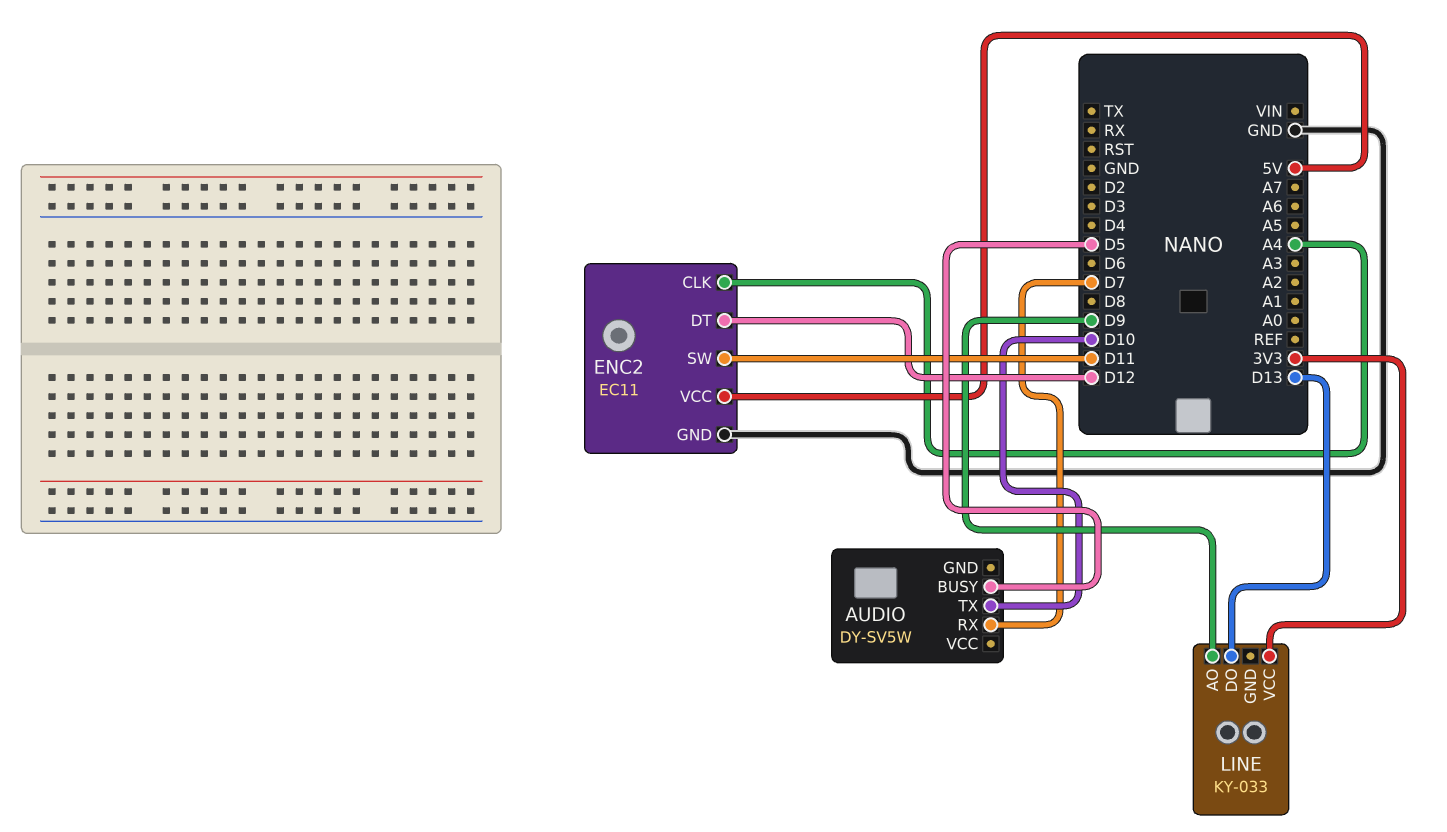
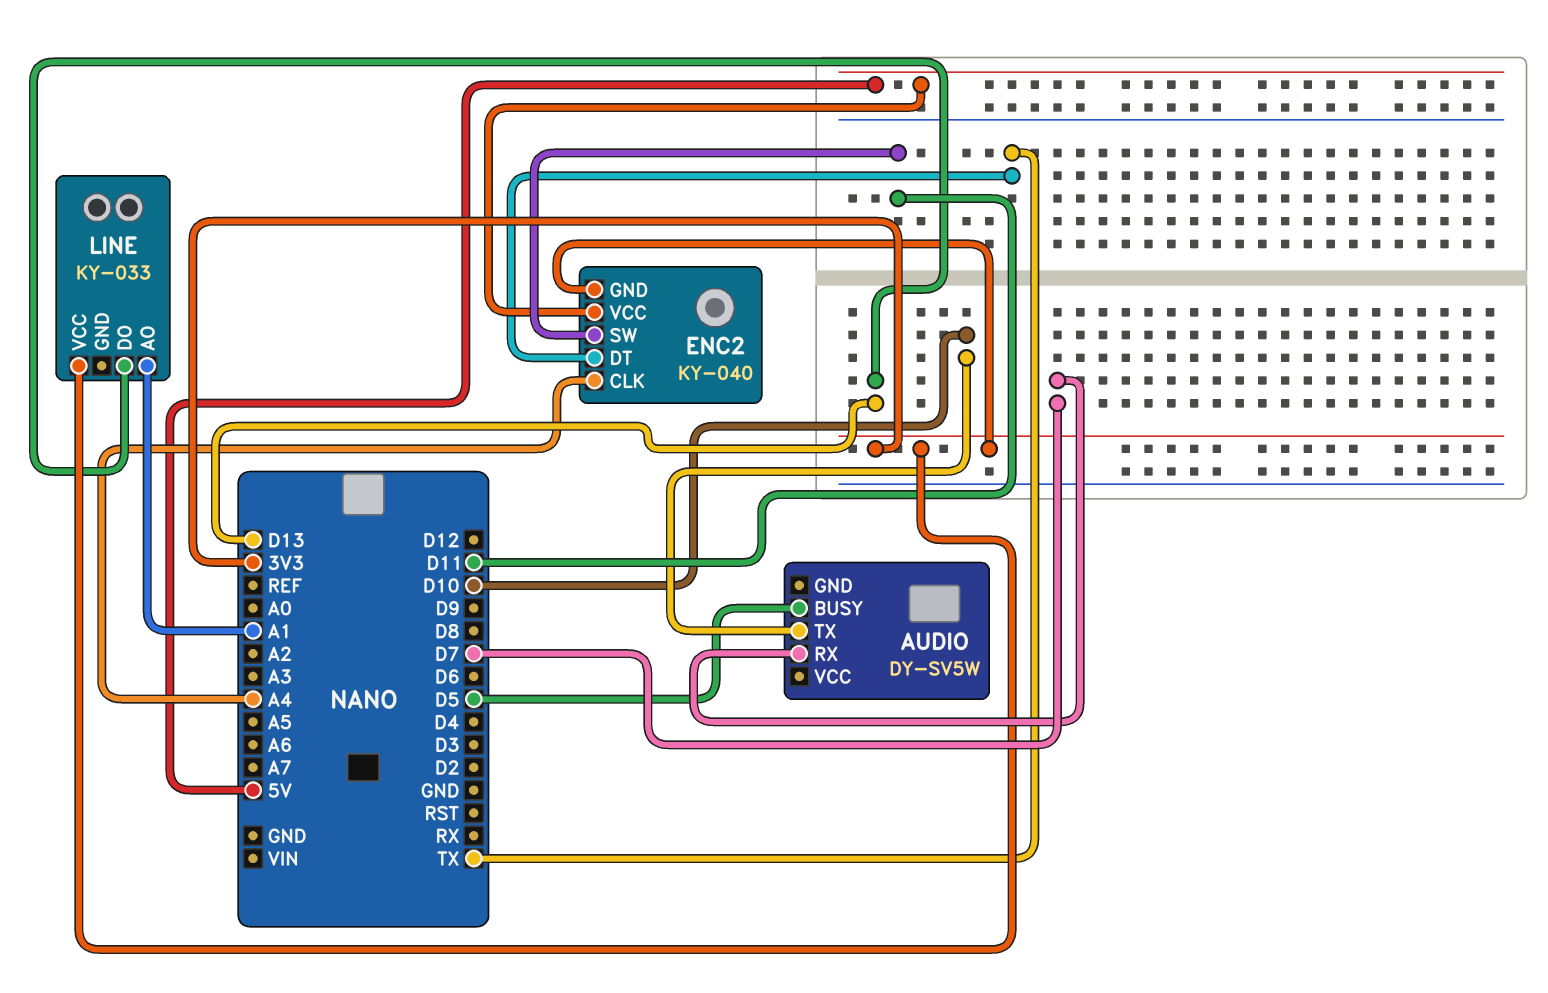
ENC2: EC11 -> KY-040
ENC2 pin DT: D12 -> TX
ENC2 pin GND: GND -> 3V3
LINE pin AO: D9 -> A1

